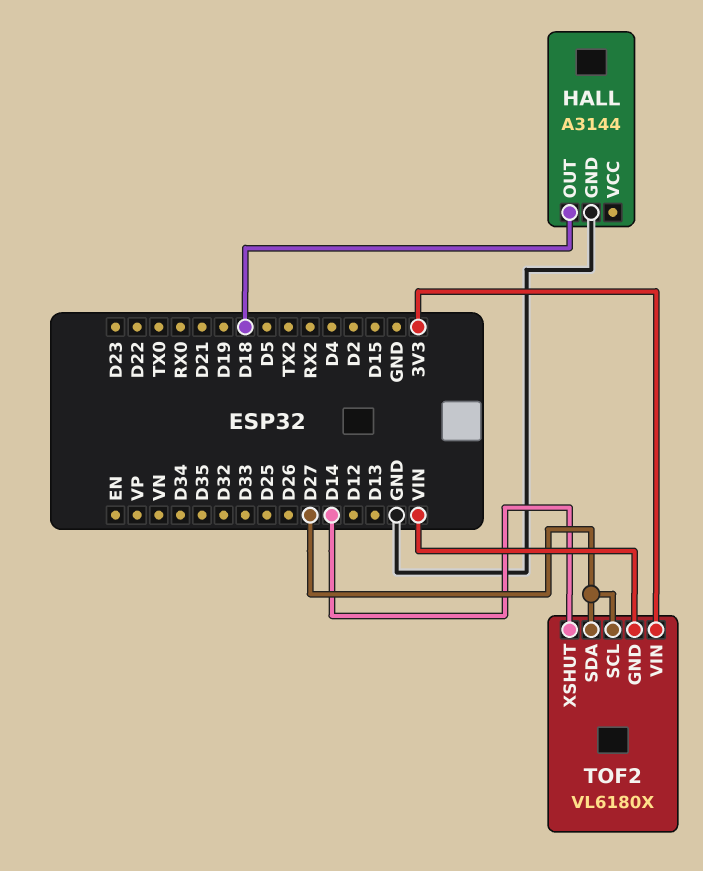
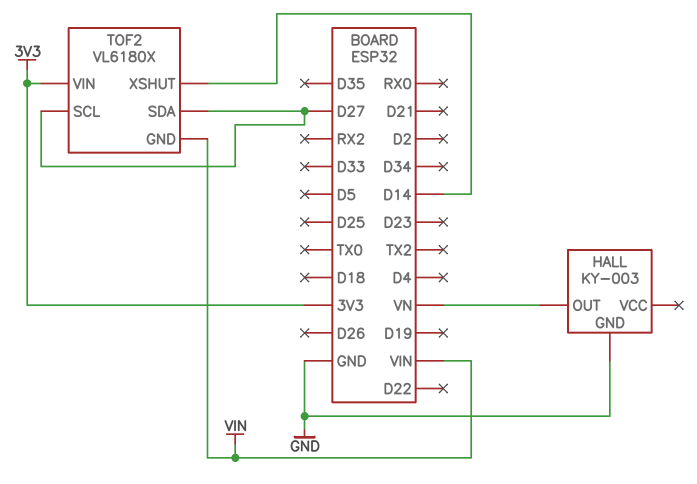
HALL: A3144 -> KY-003
HALL pin OUT: D18 -> VN

